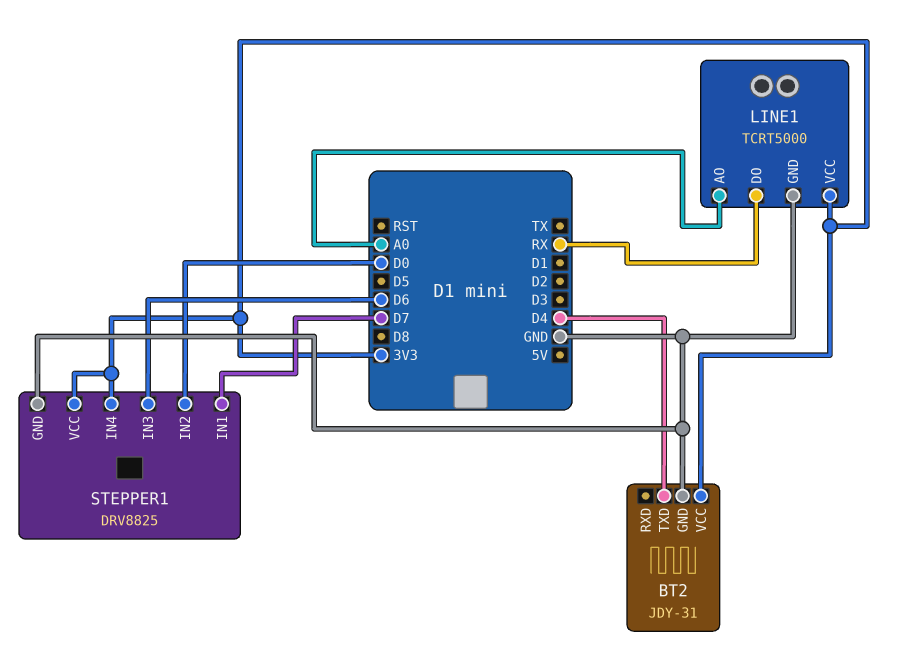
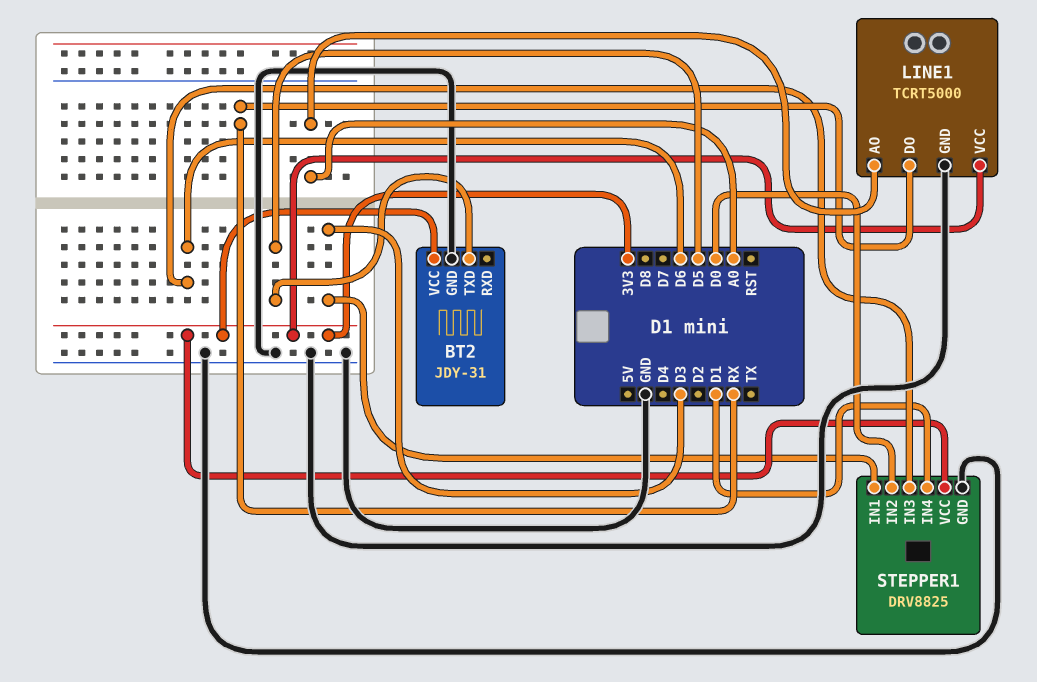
BT2 pin TXD: D4 -> D5
STEPPER1 pin IN1: D7 -> D3
STEPPER1 pin IN4: 3V3 -> D1

